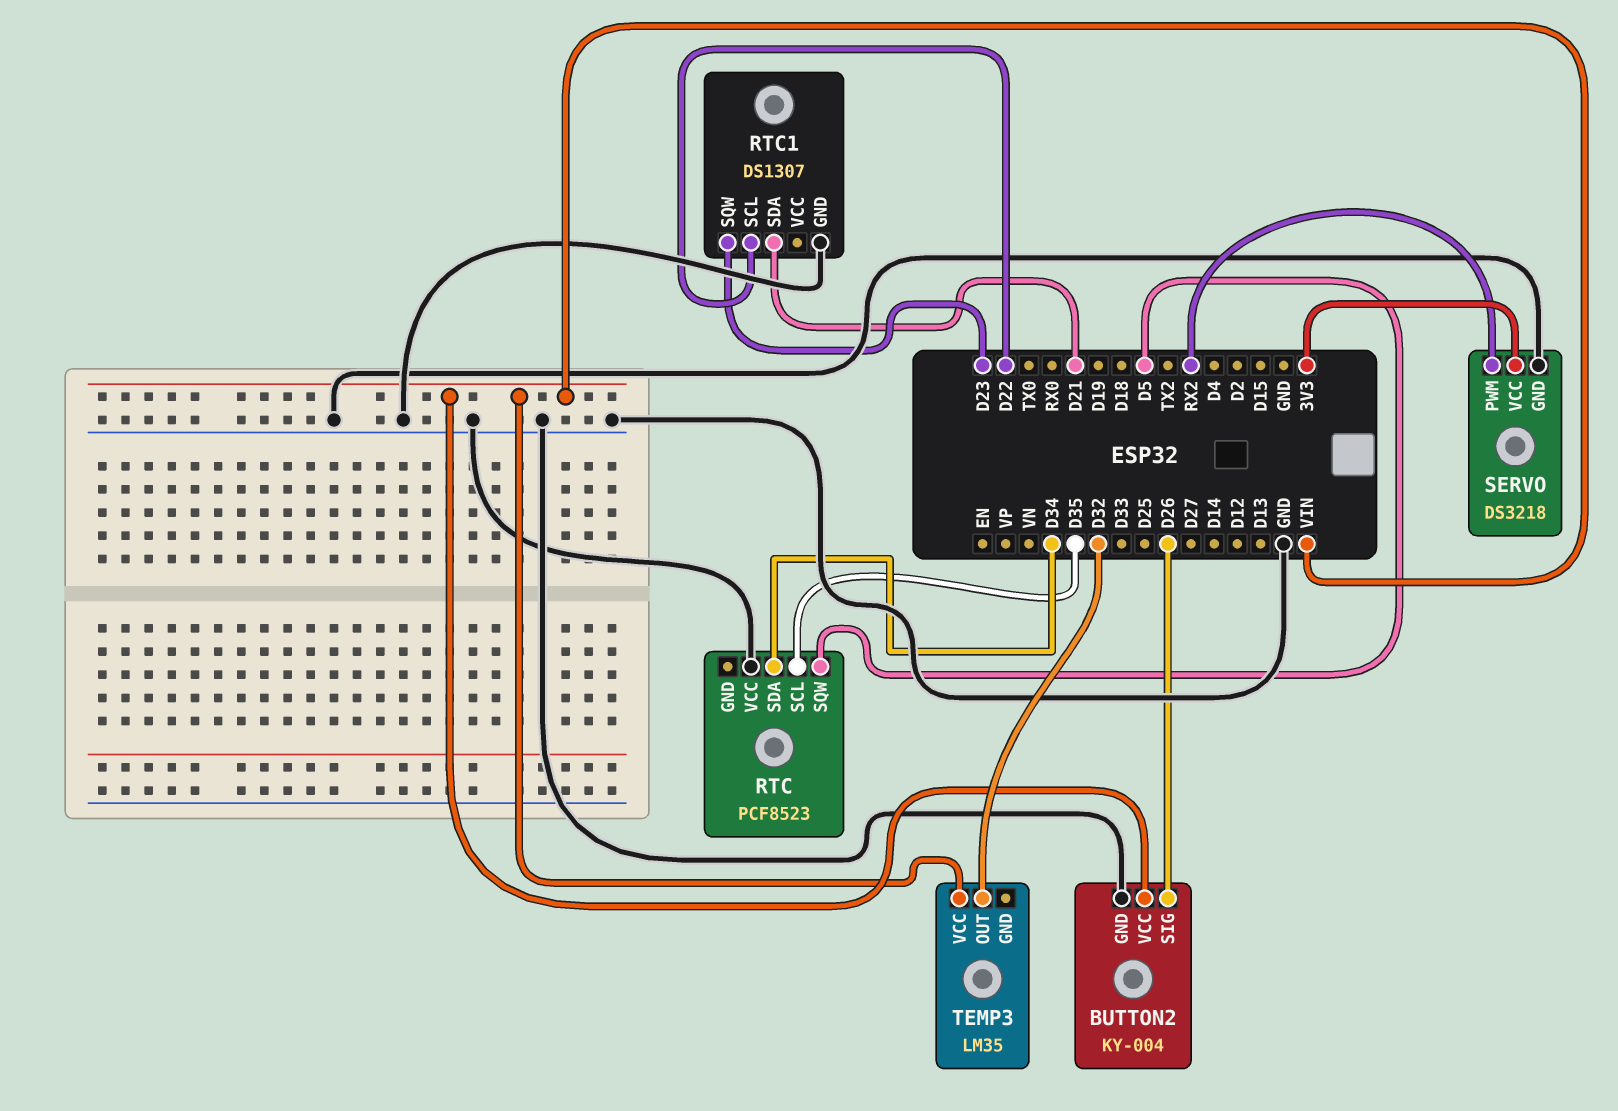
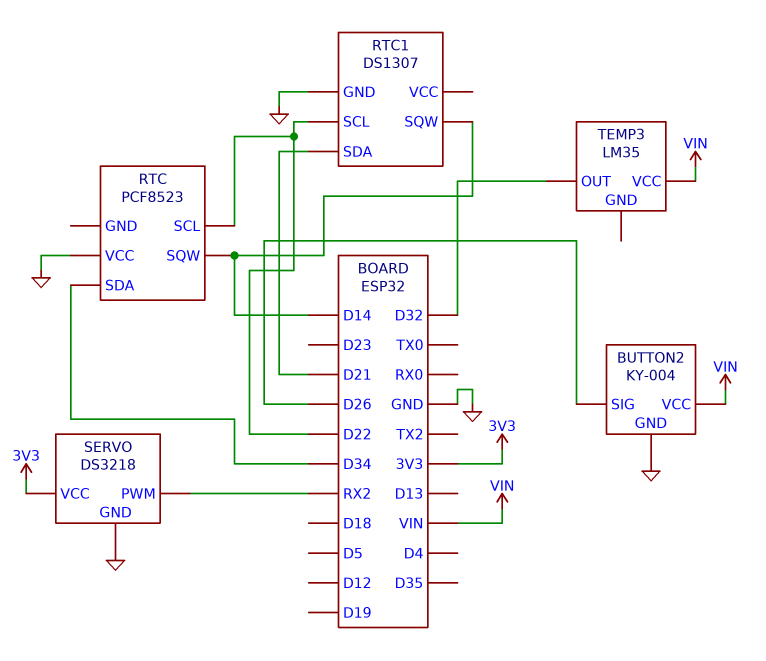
RTC pin SCL: D35 -> D22
RTC pin SQW: D5 -> D14
RTC1 pin SQW: D23 -> D14

